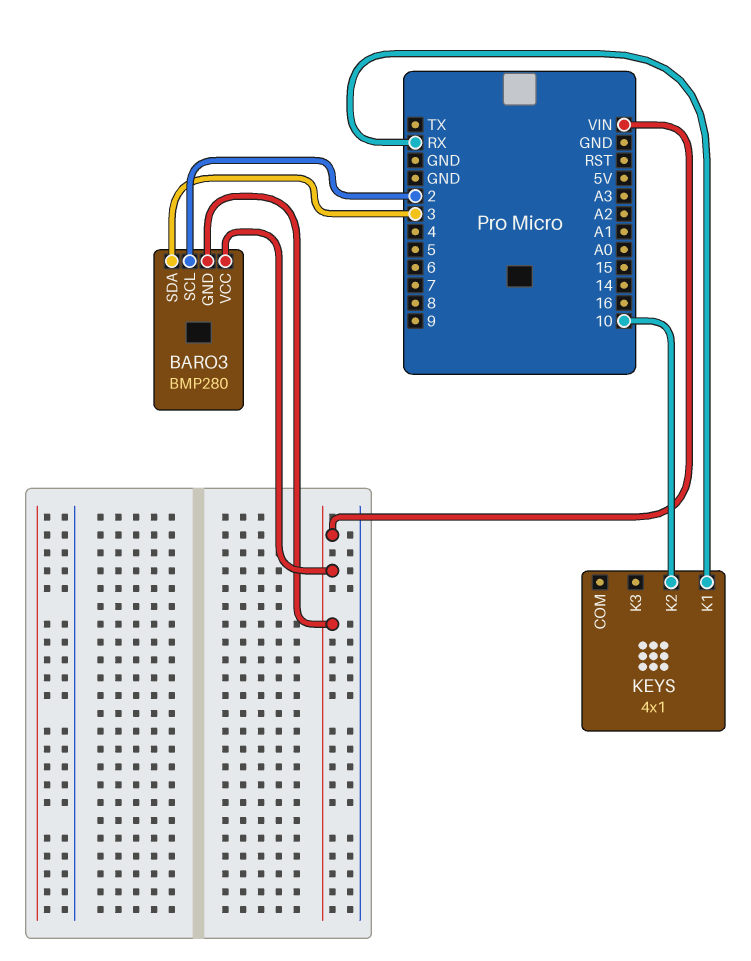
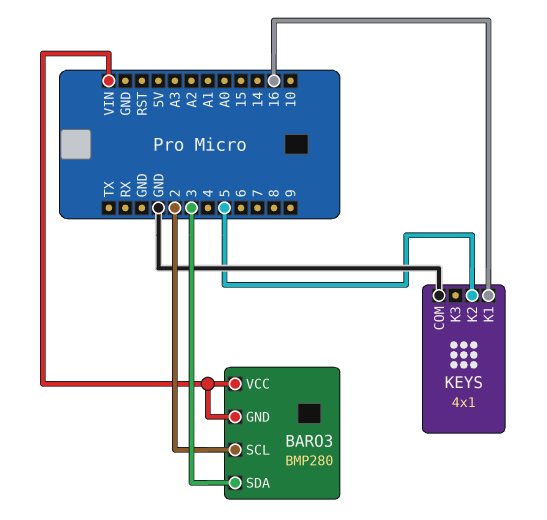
KEYS pin COM: none -> GND
KEYS pin K1: RX -> 16
KEYS pin K2: 10 -> 5

